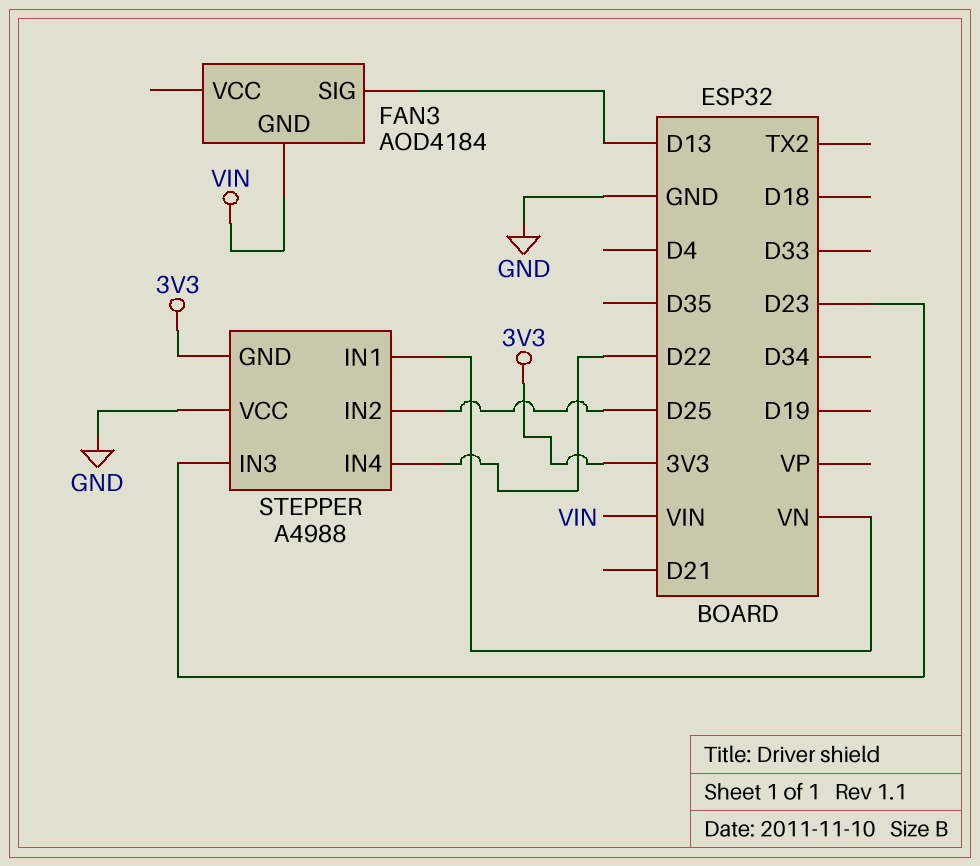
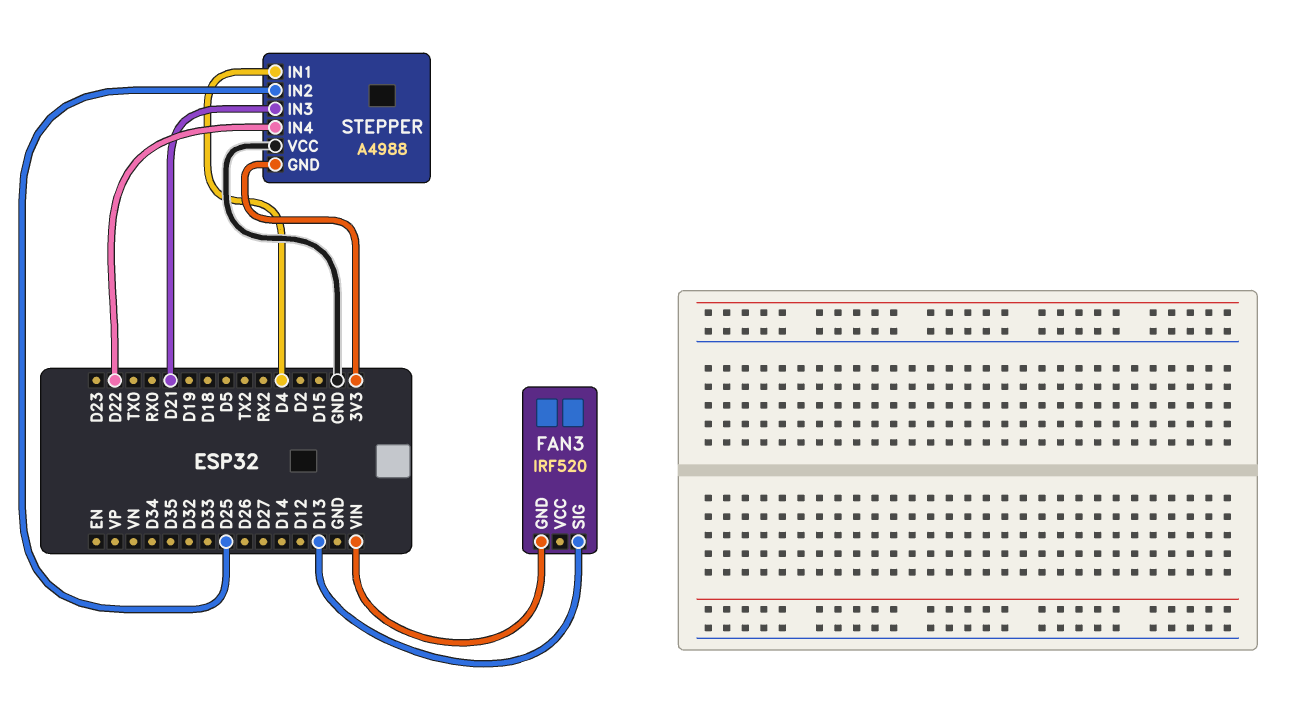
FAN3: AOD4184 -> IRF520
STEPPER pin IN1: VN -> D4
STEPPER pin IN3: D23 -> D21

